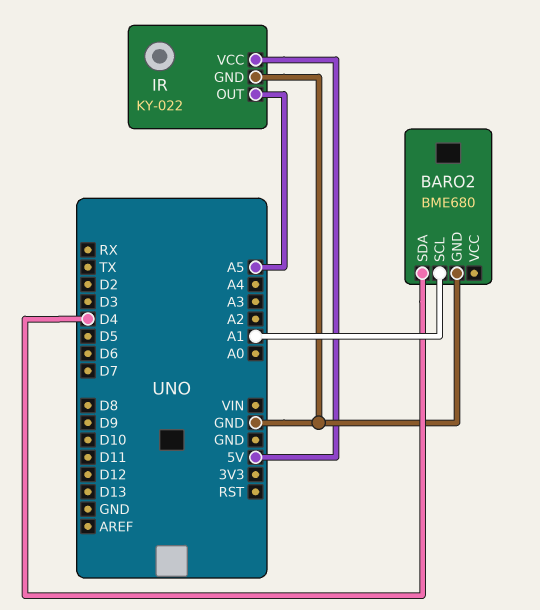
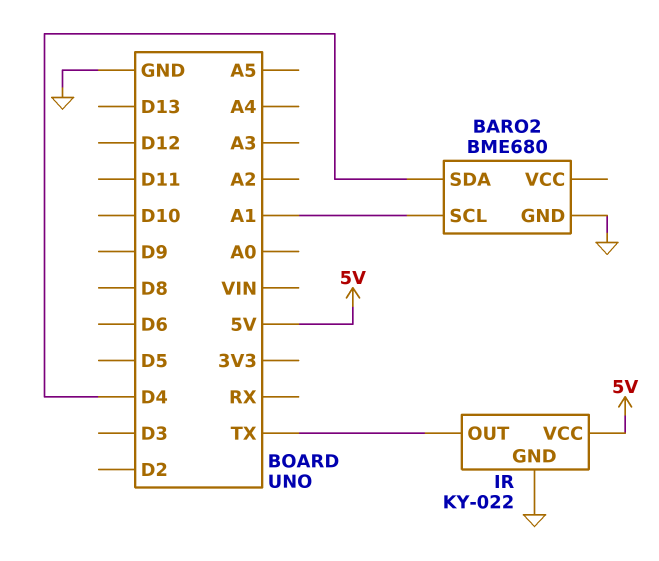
IR pin OUT: A5 -> TX

